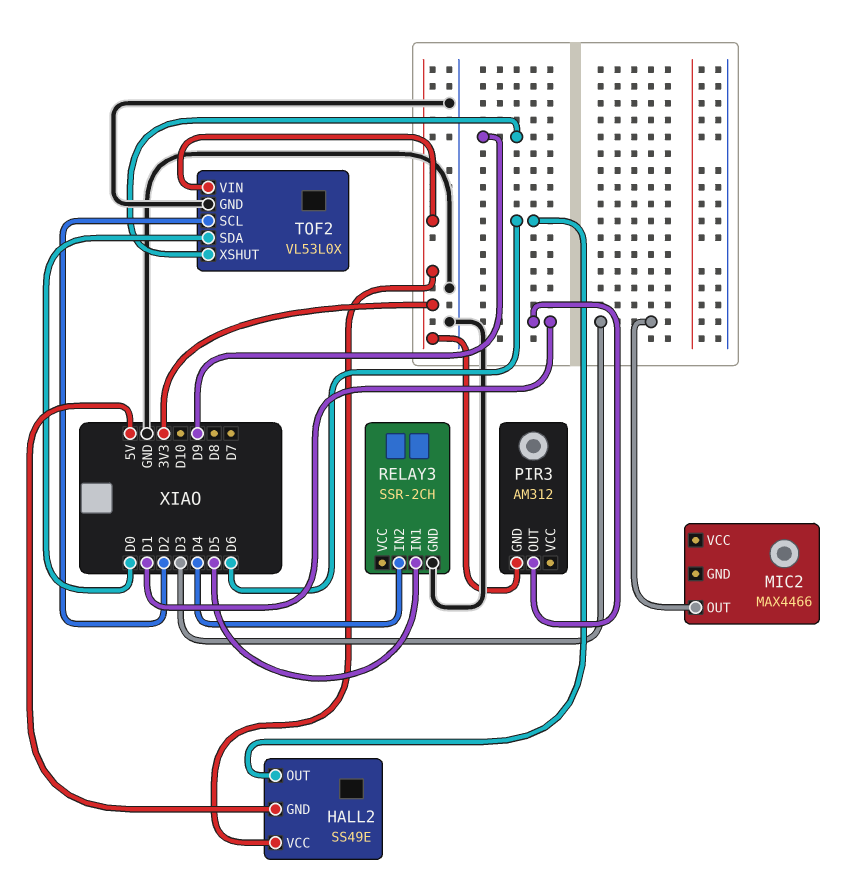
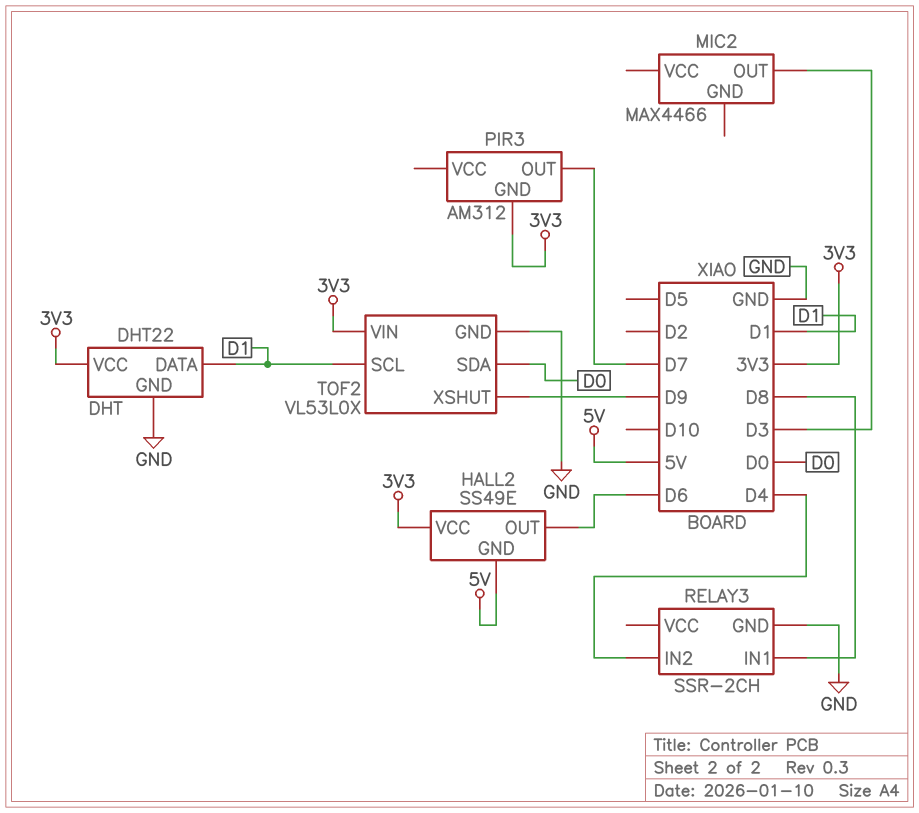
DHT: none -> DHT22
DHT pin DATA: none -> D1
DHT pin GND: none -> GND
DHT pin VCC: none -> 3V3
PIR3 pin OUT: D1 -> D7
RELAY3 pin IN1: D5 -> D8
TOF2 pin SCL: D2 -> D1

